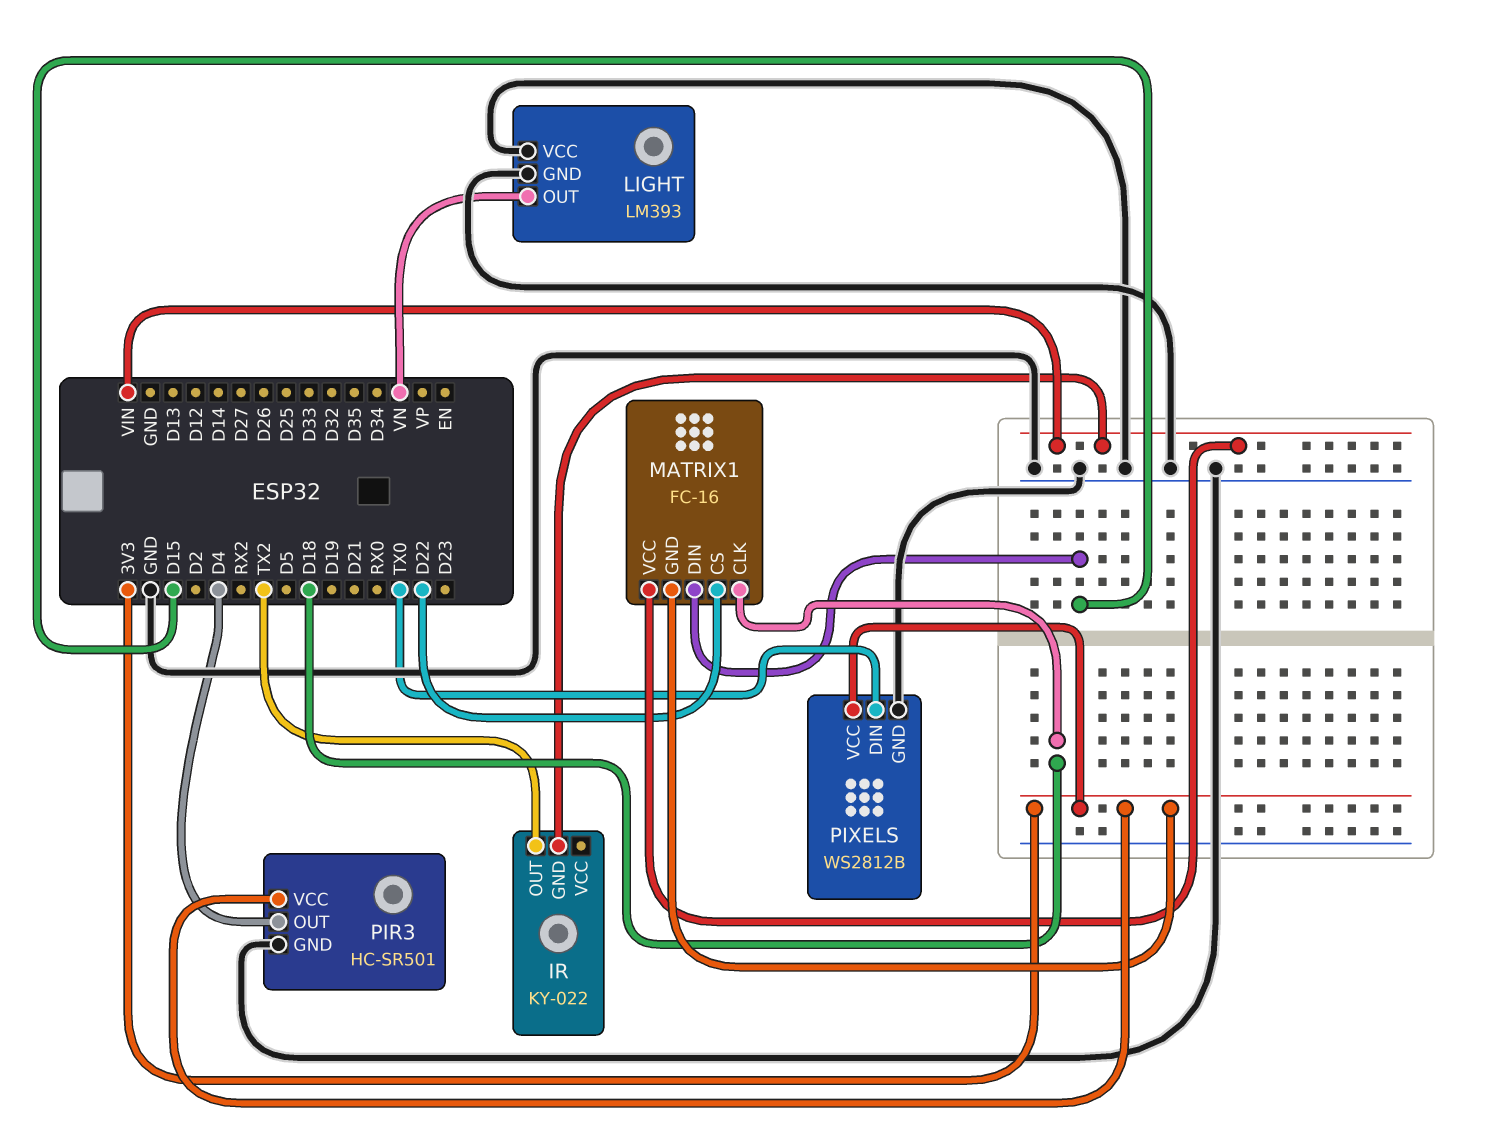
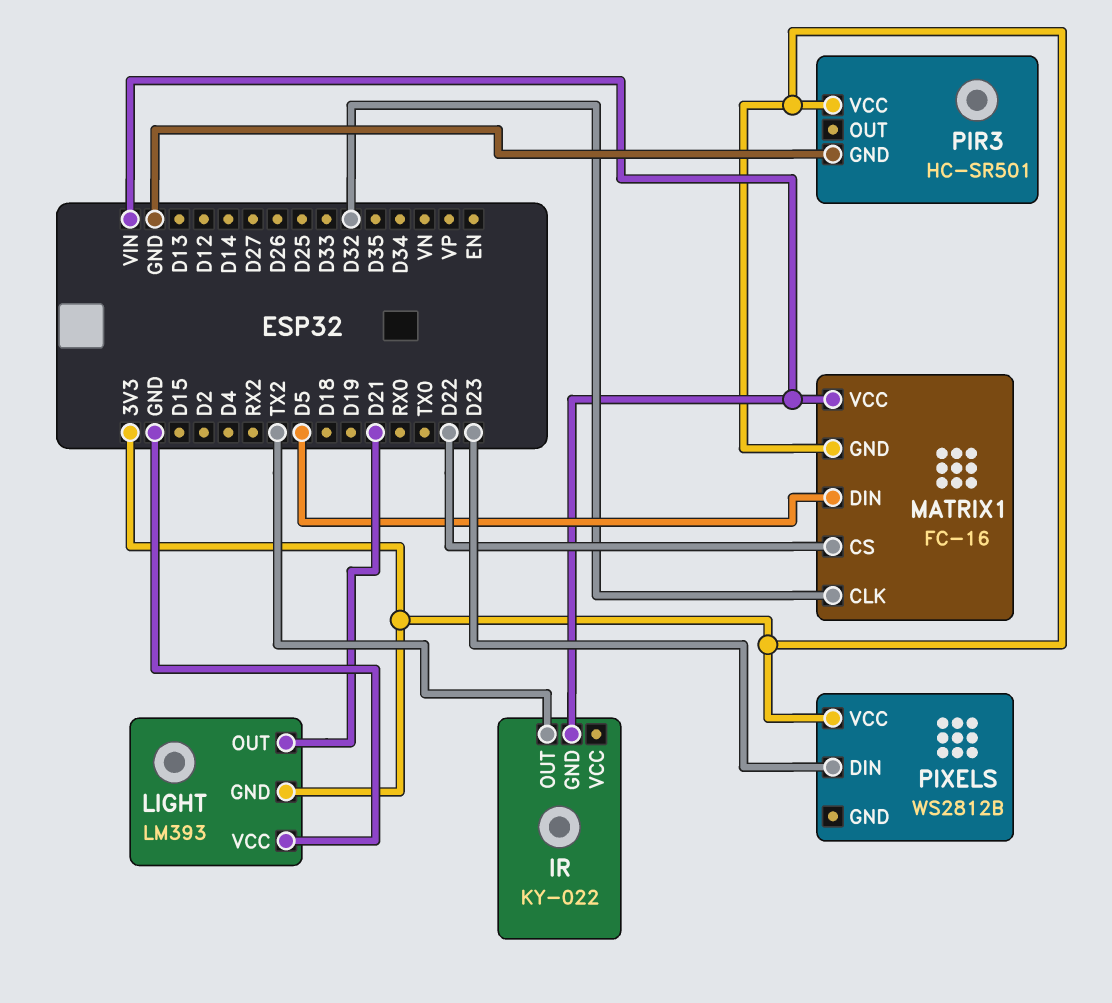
LIGHT pin GND: GND -> 3V3
LIGHT pin OUT: VN -> D21
MATRIX1 pin CLK: D18 -> D32
MATRIX1 pin DIN: D15 -> D5
PIR3 pin OUT: D4 -> none
PIXELS pin DIN: TX0 -> D23
PIXELS pin GND: GND -> none

